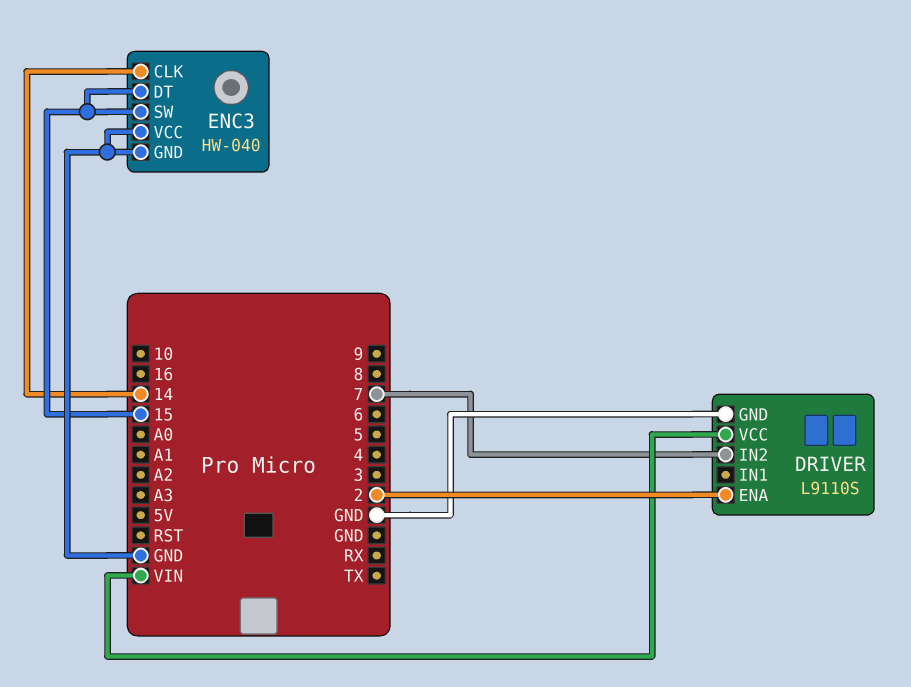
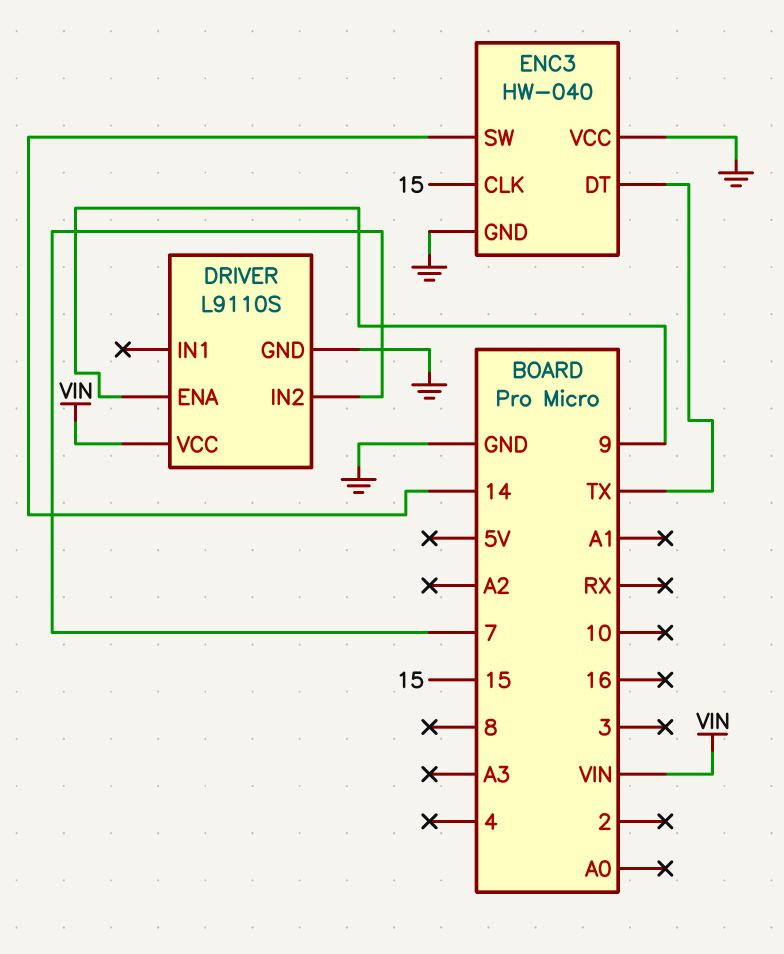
DRIVER pin ENA: 2 -> 9
ENC3 pin CLK: 14 -> 15
ENC3 pin DT: 15 -> TX
ENC3 pin SW: 15 -> 14

